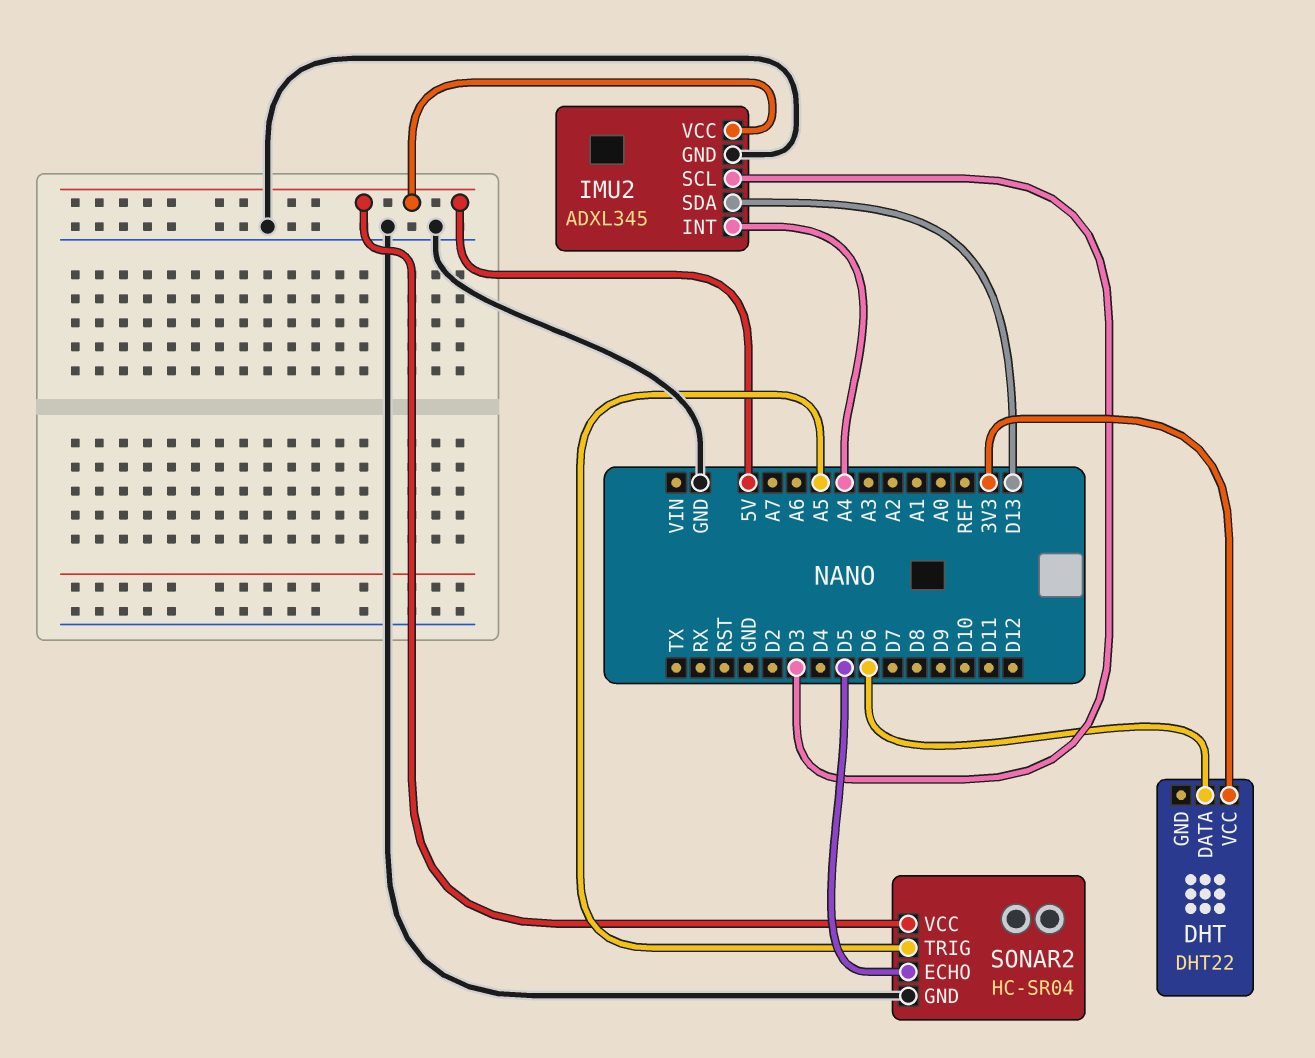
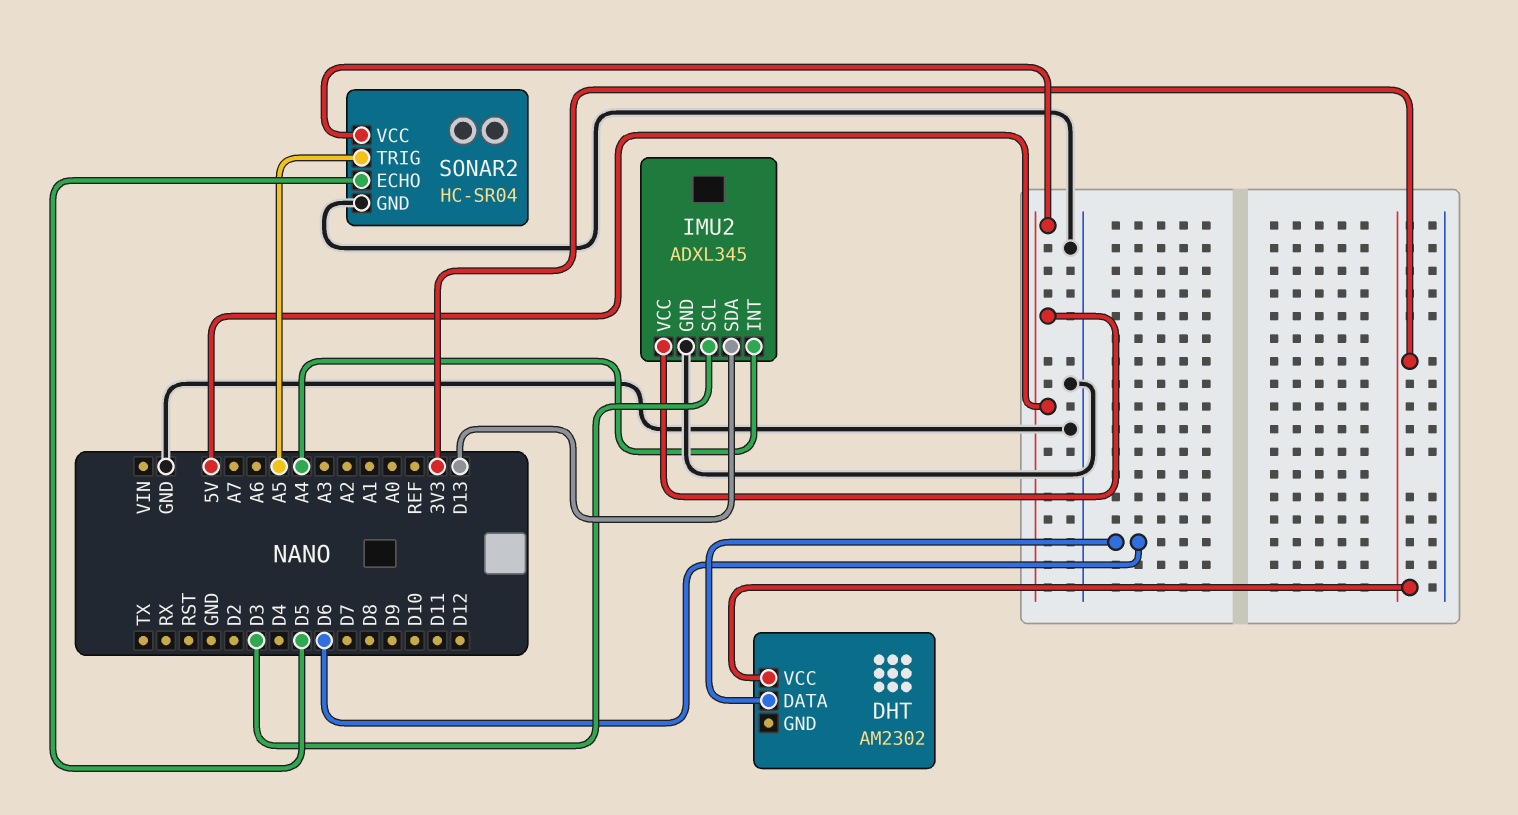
DHT: DHT22 -> AM2302

